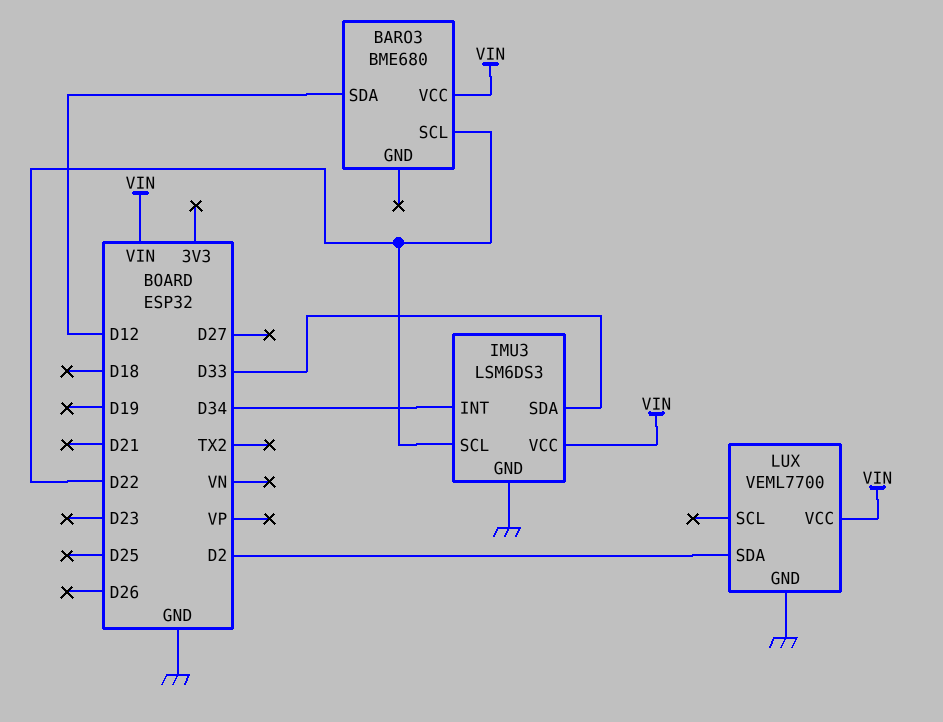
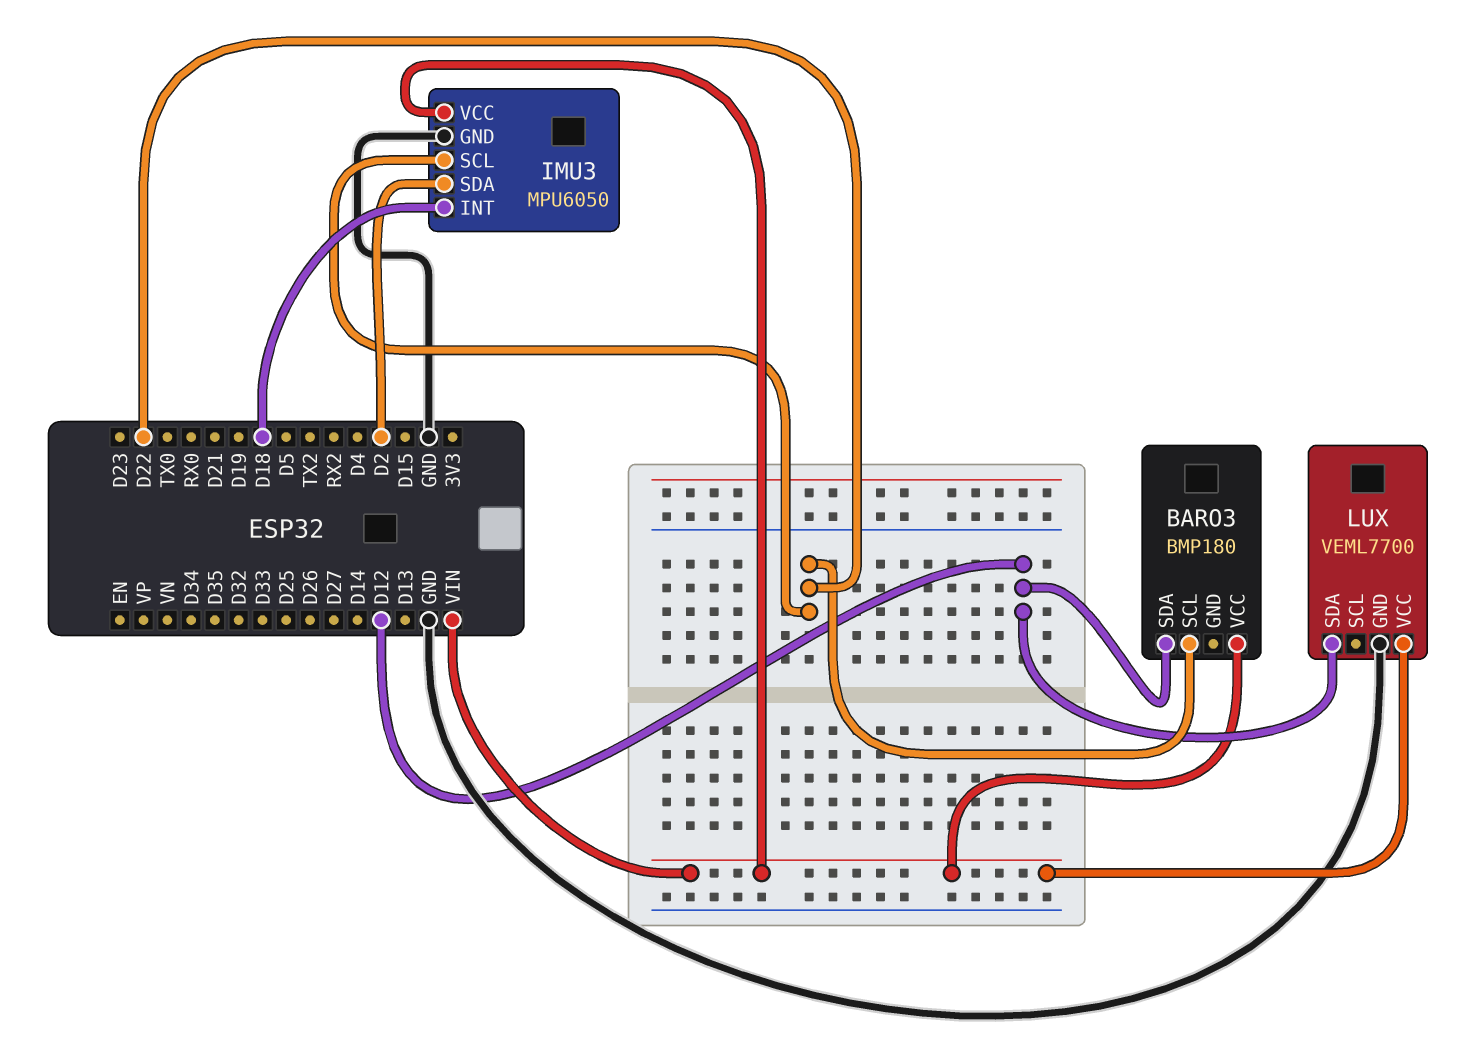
BARO3: BME680 -> BMP180
IMU3: LSM6DS3 -> MPU6050
IMU3 pin INT: D34 -> D18
IMU3 pin SDA: D33 -> D2
LUX pin SDA: D2 -> D12

